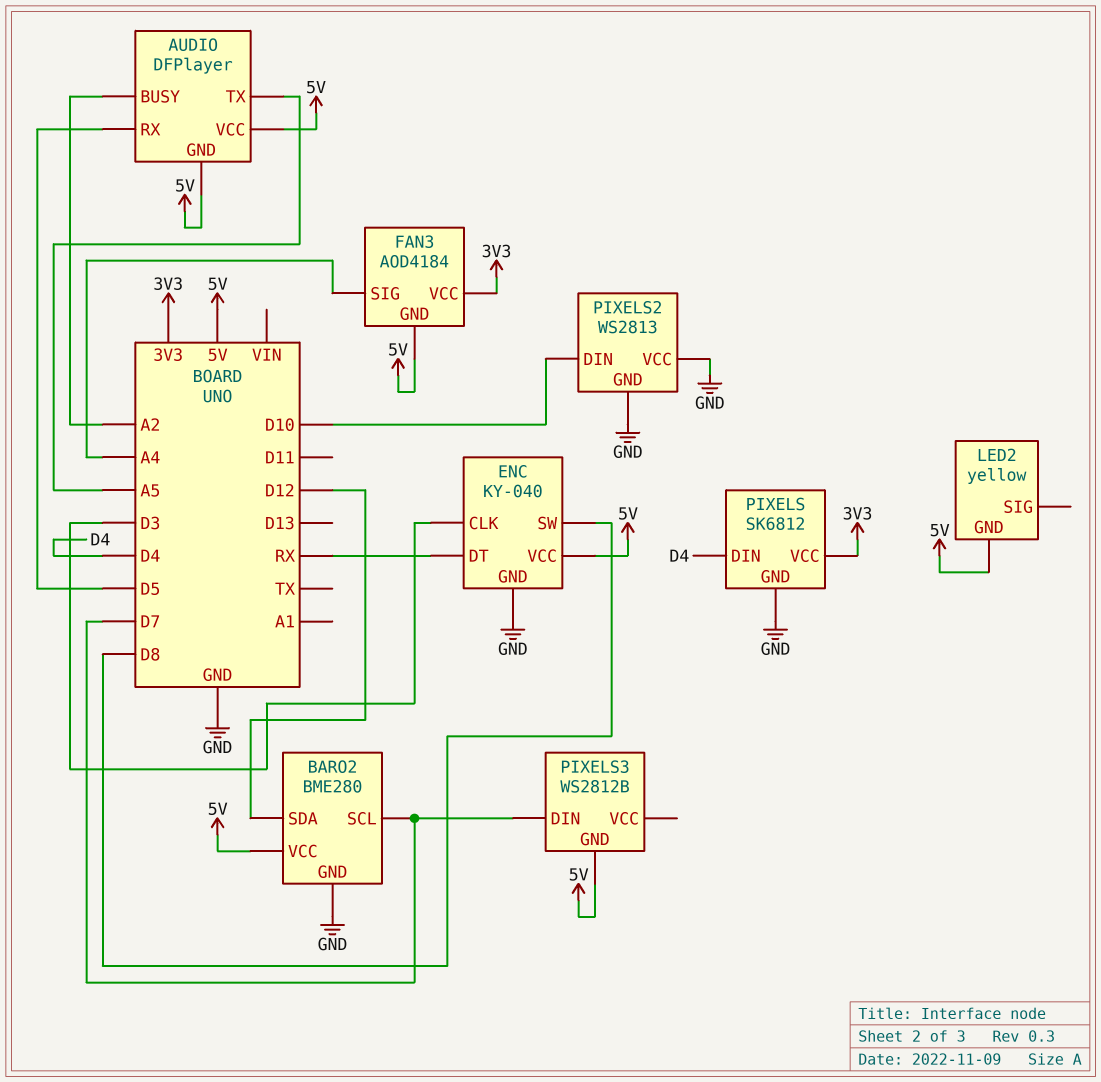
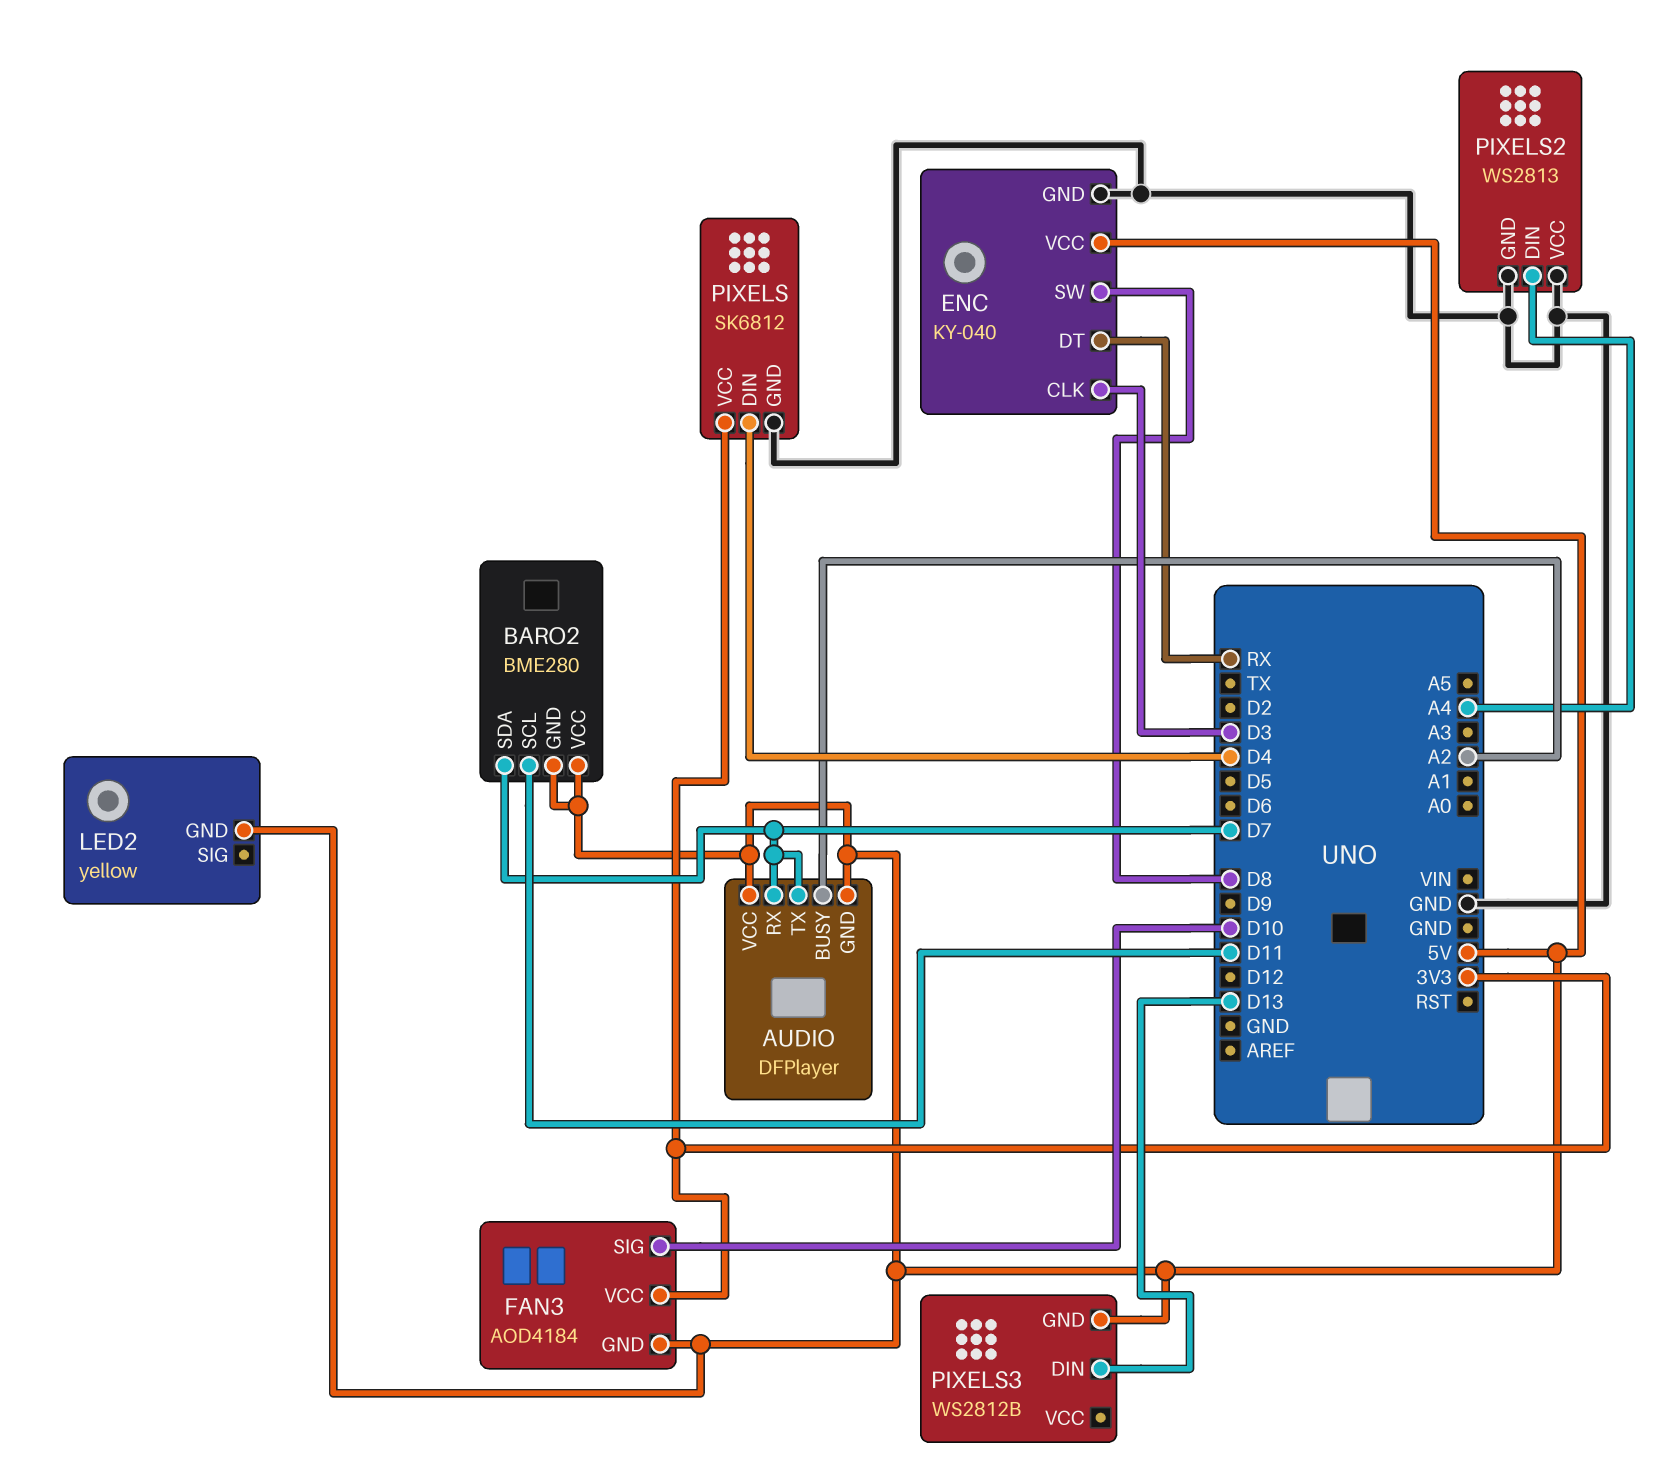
AUDIO pin RX: D5 -> D7
AUDIO pin TX: A5 -> D7
BARO2 pin GND: GND -> 5V
BARO2 pin SCL: D7 -> D11
BARO2 pin SDA: D12 -> D7
FAN3 pin SIG: A4 -> D10
PIXELS2 pin DIN: D10 -> A4
PIXELS3 pin DIN: D7 -> D13

